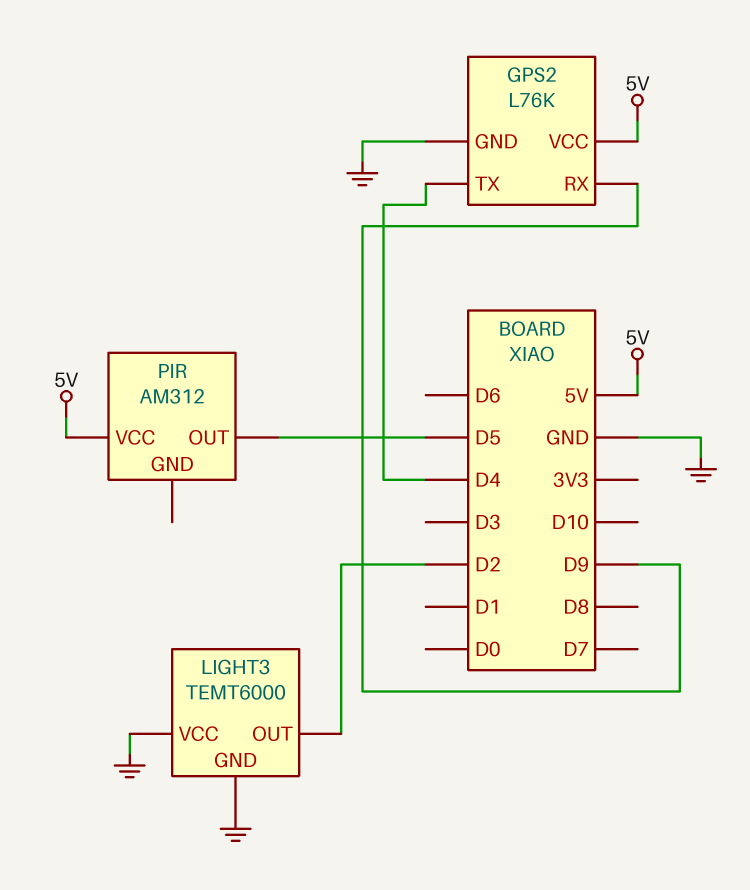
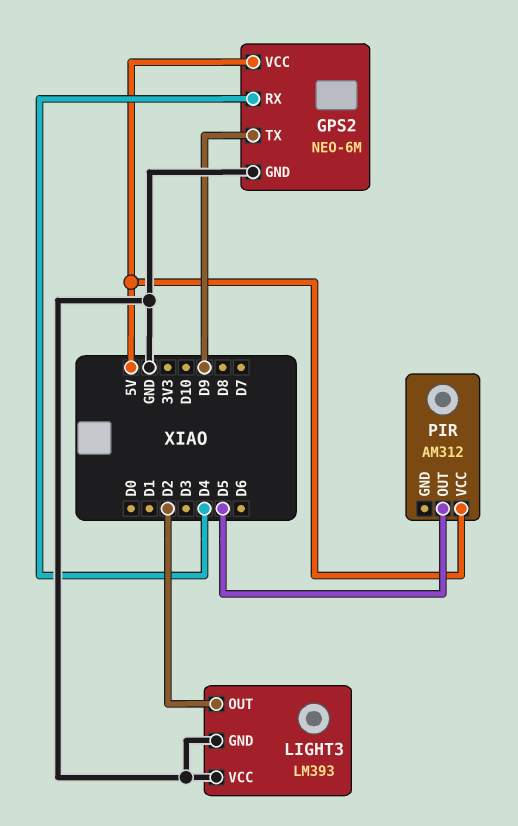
GPS2: L76K -> NEO-6M
GPS2 pin RX: D9 -> D4
GPS2 pin TX: D4 -> D9
LIGHT3: TEMT6000 -> LM393

